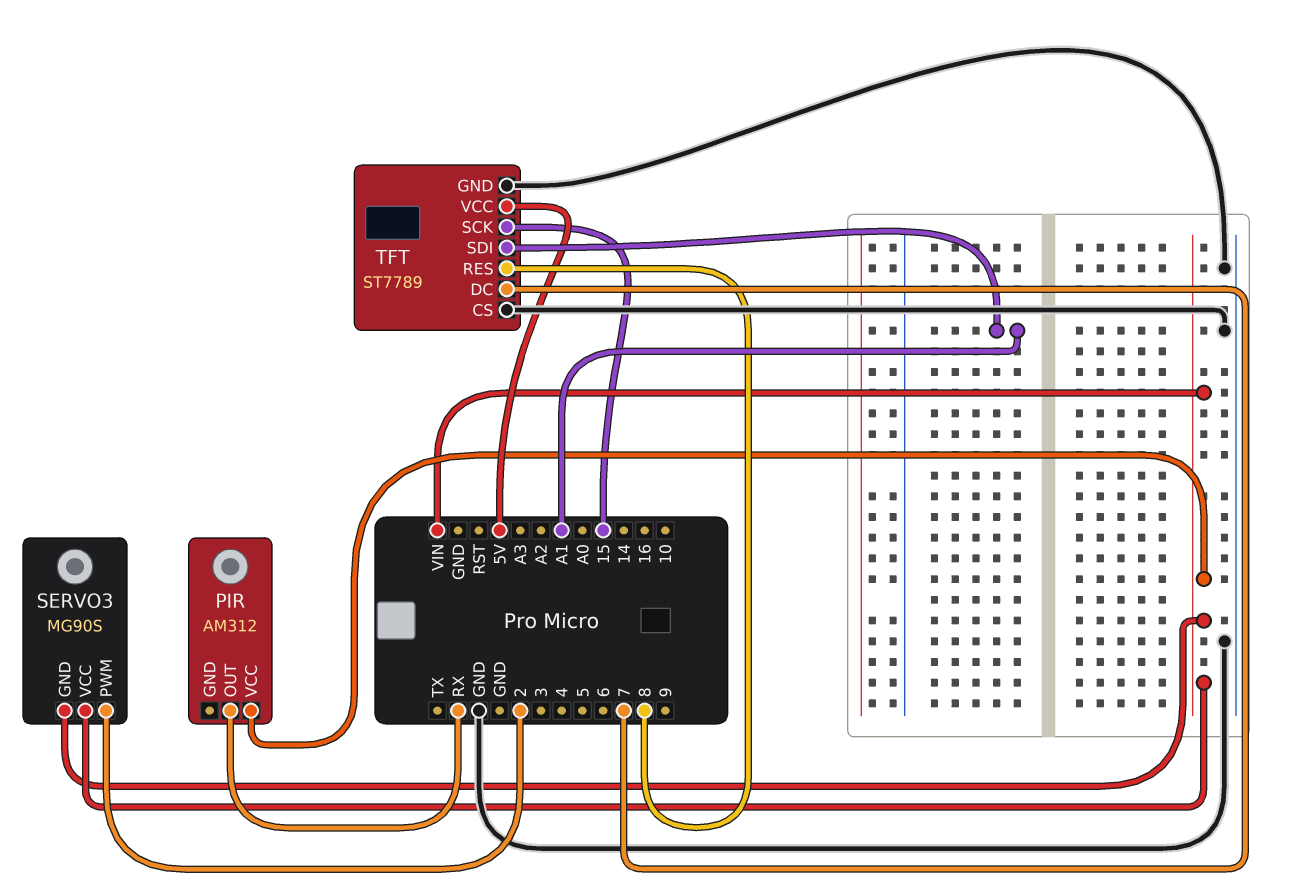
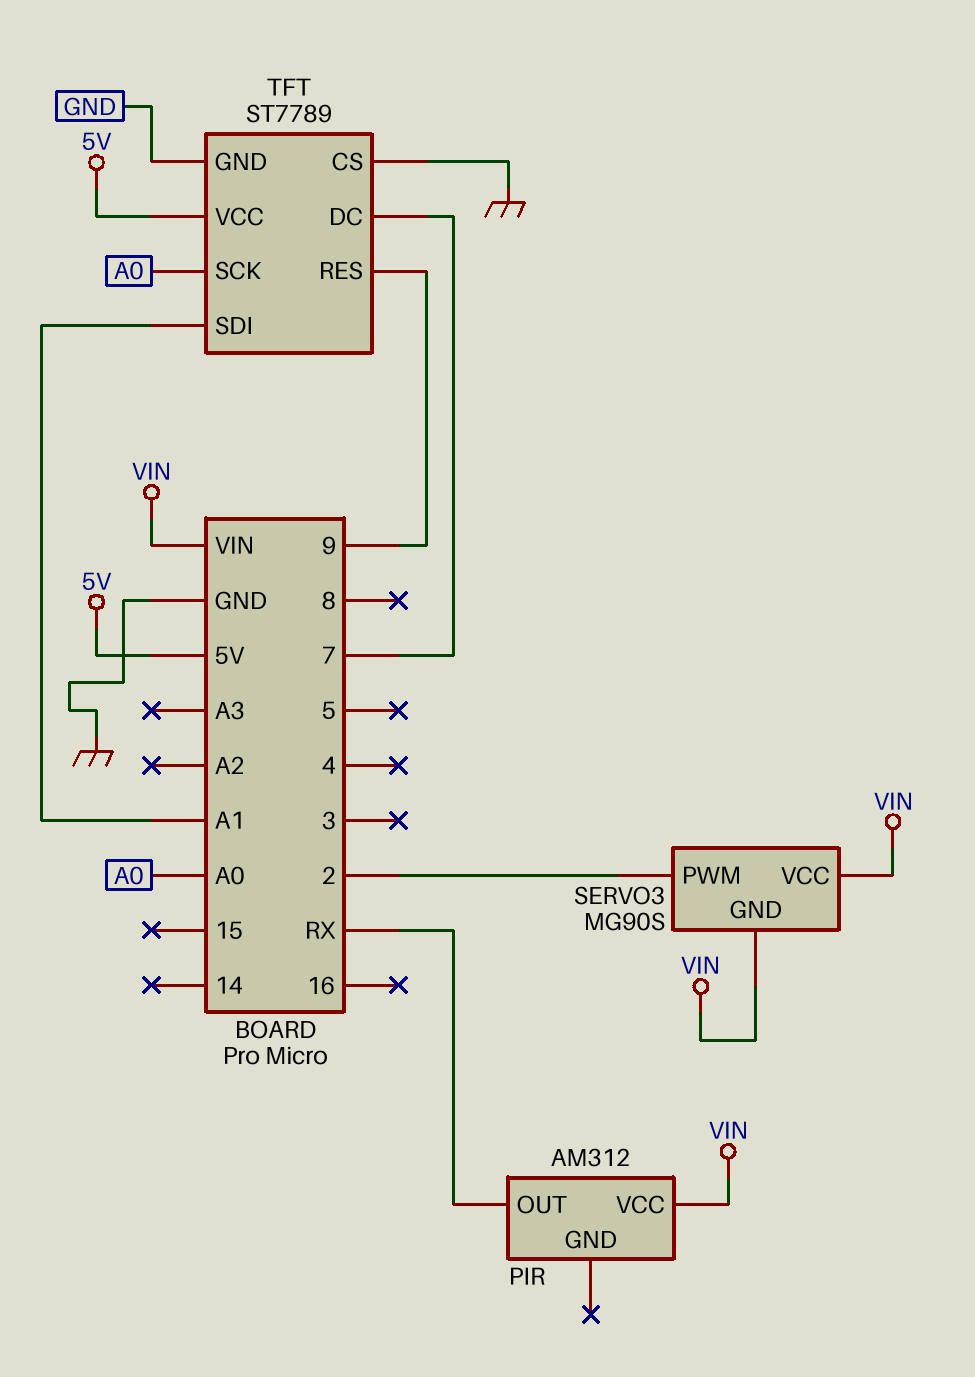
TFT pin RES: 8 -> 9
TFT pin SCK: 15 -> A0

